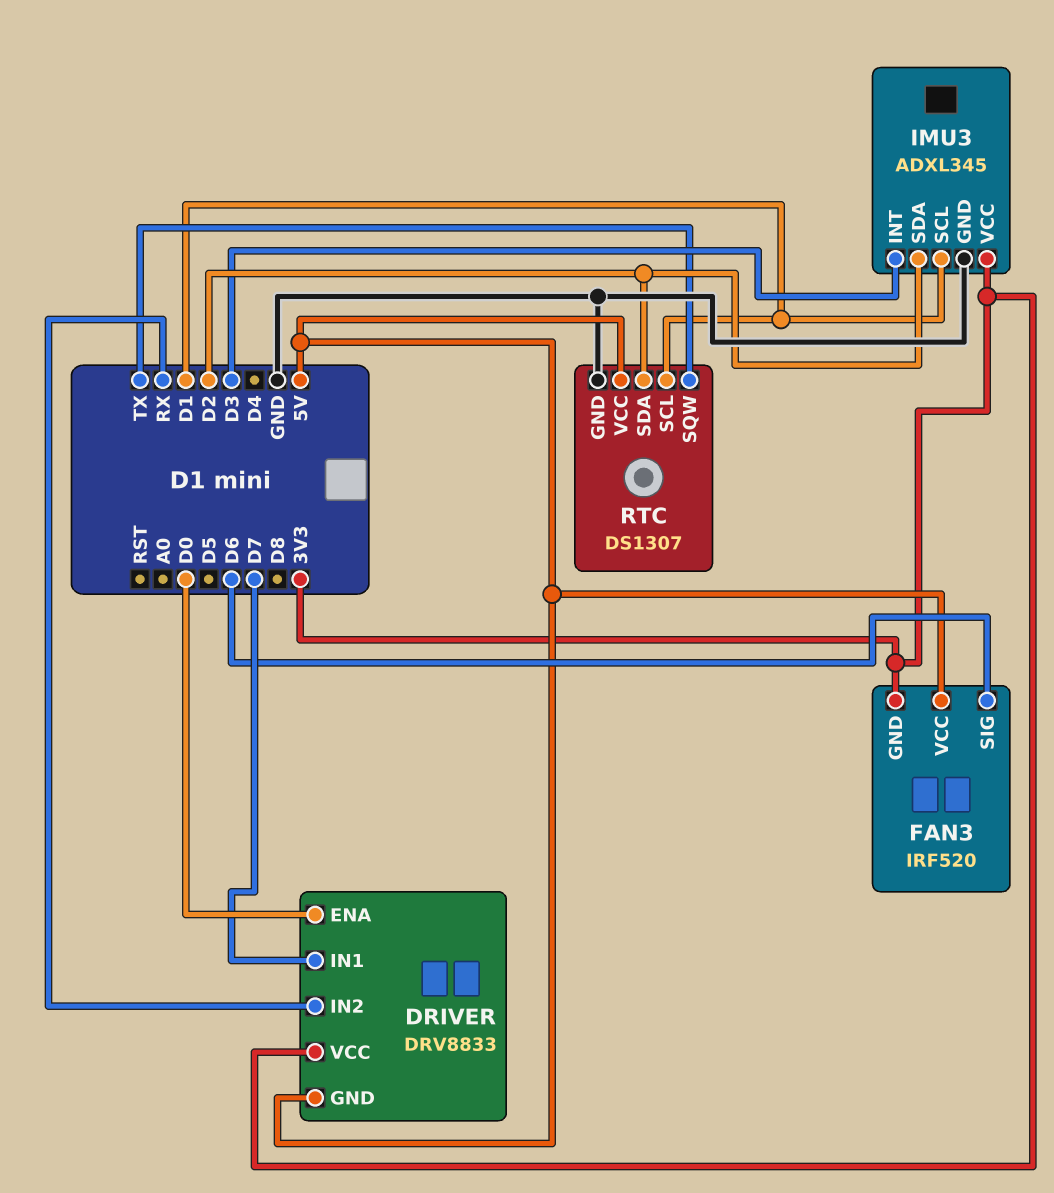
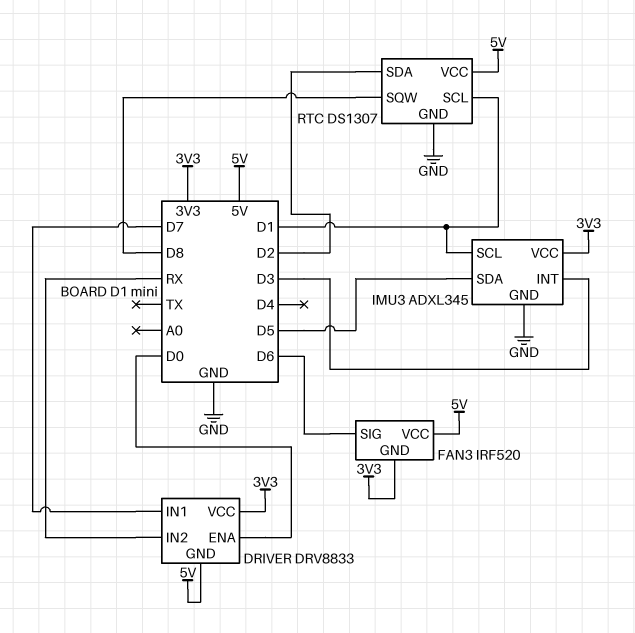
IMU3 pin SDA: D2 -> D5
RTC pin SQW: TX -> D8

